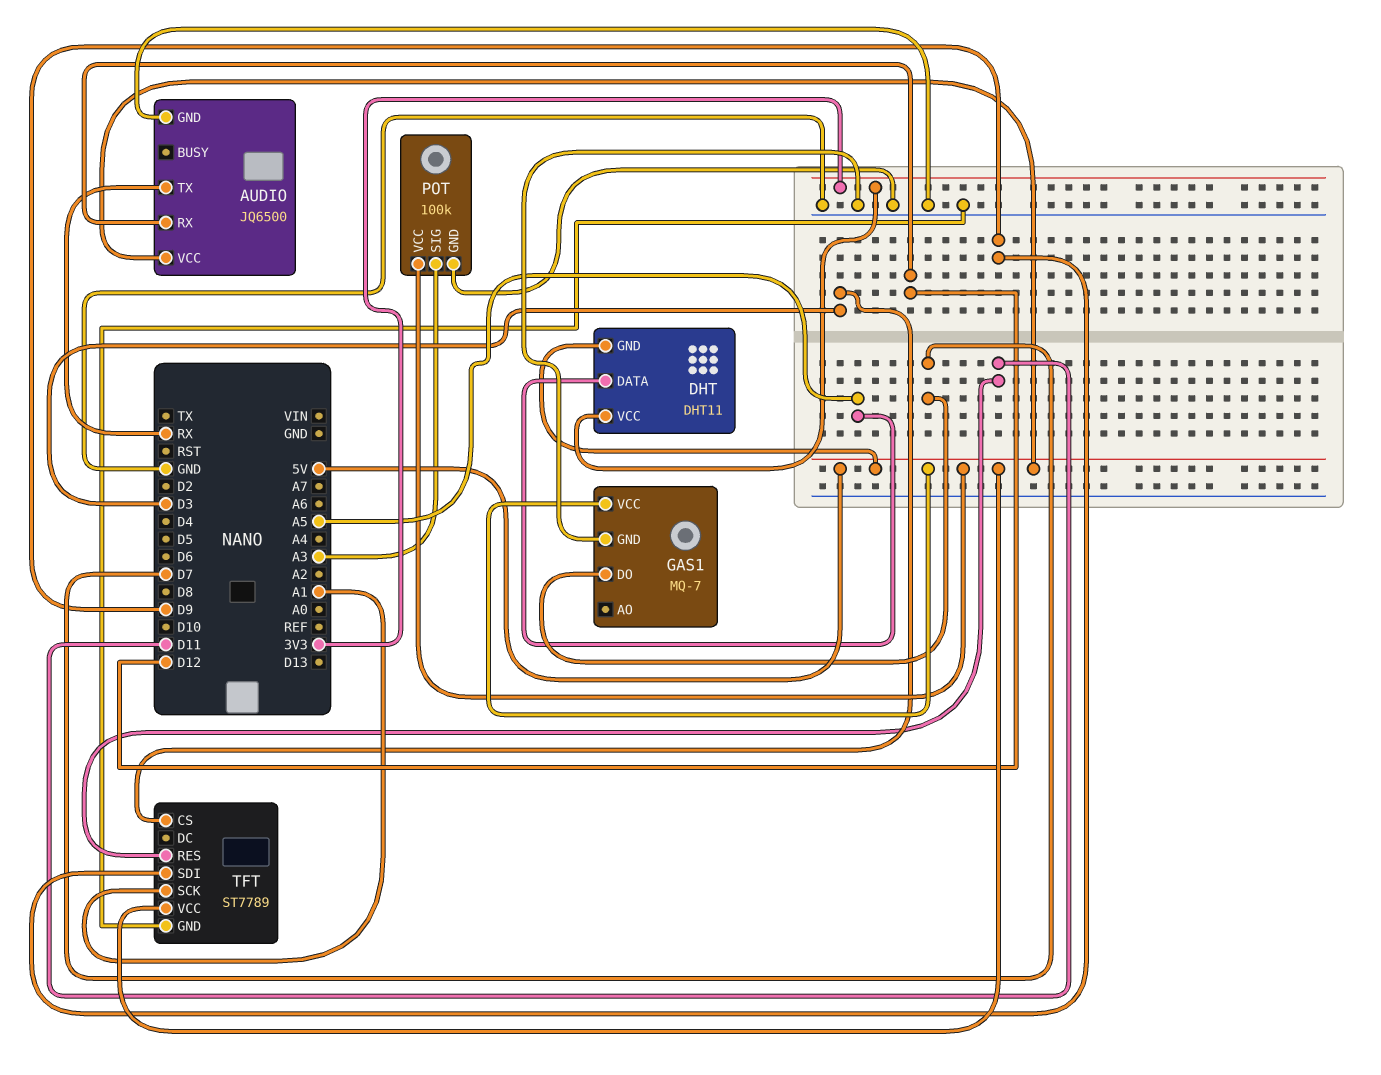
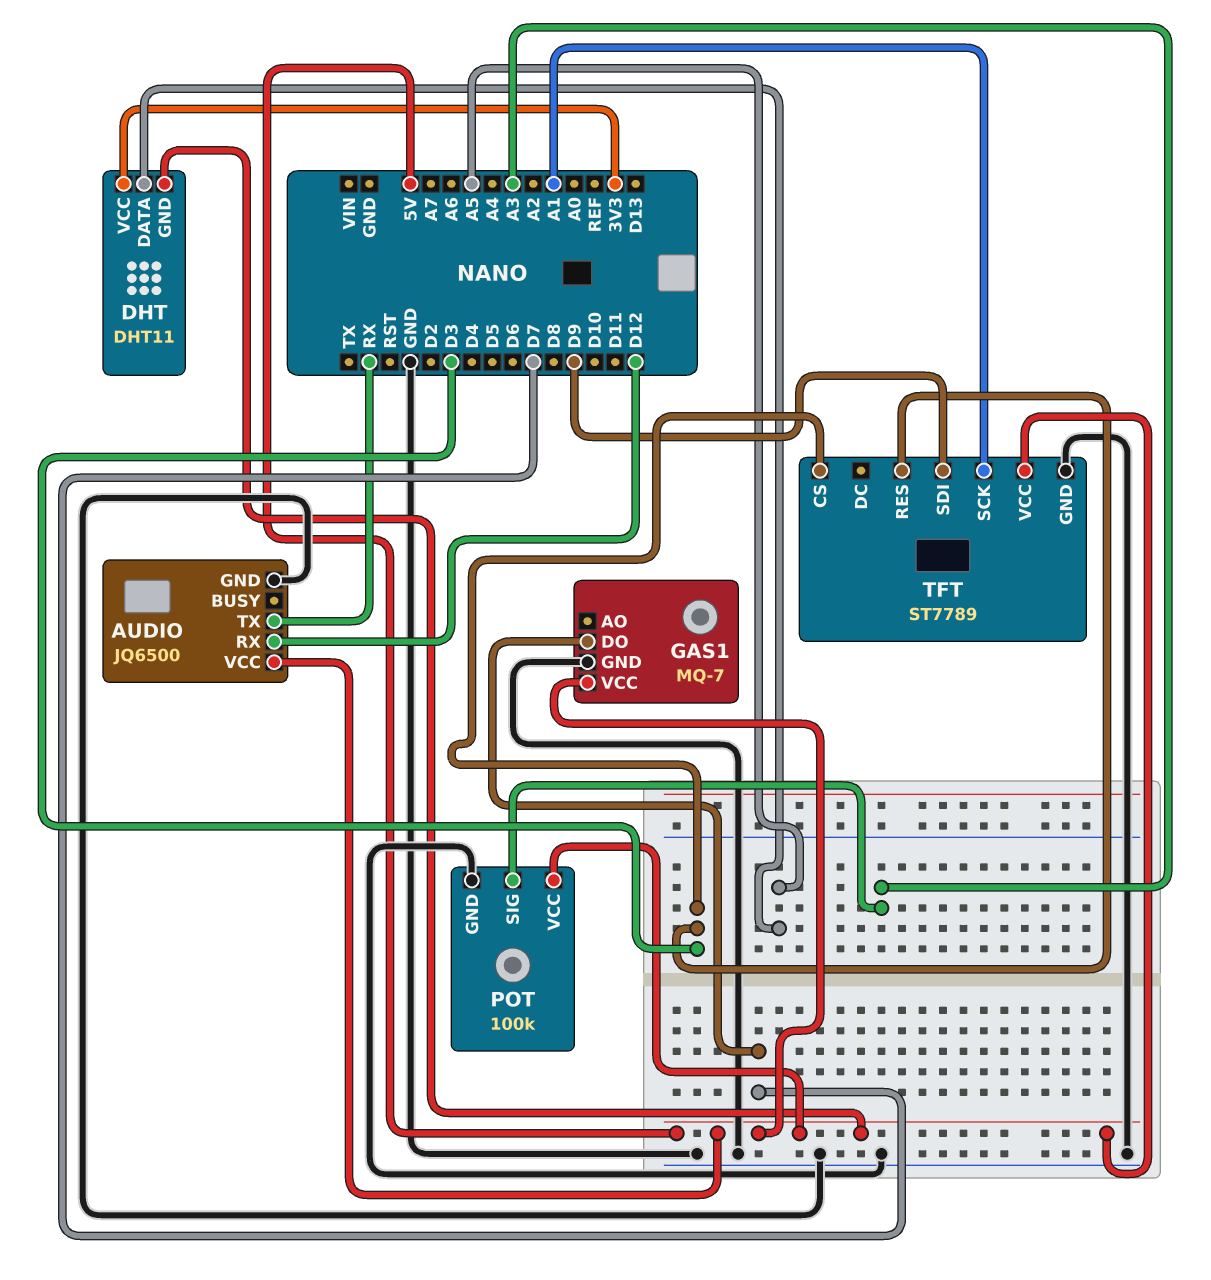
TFT pin RES: D11 -> D3

